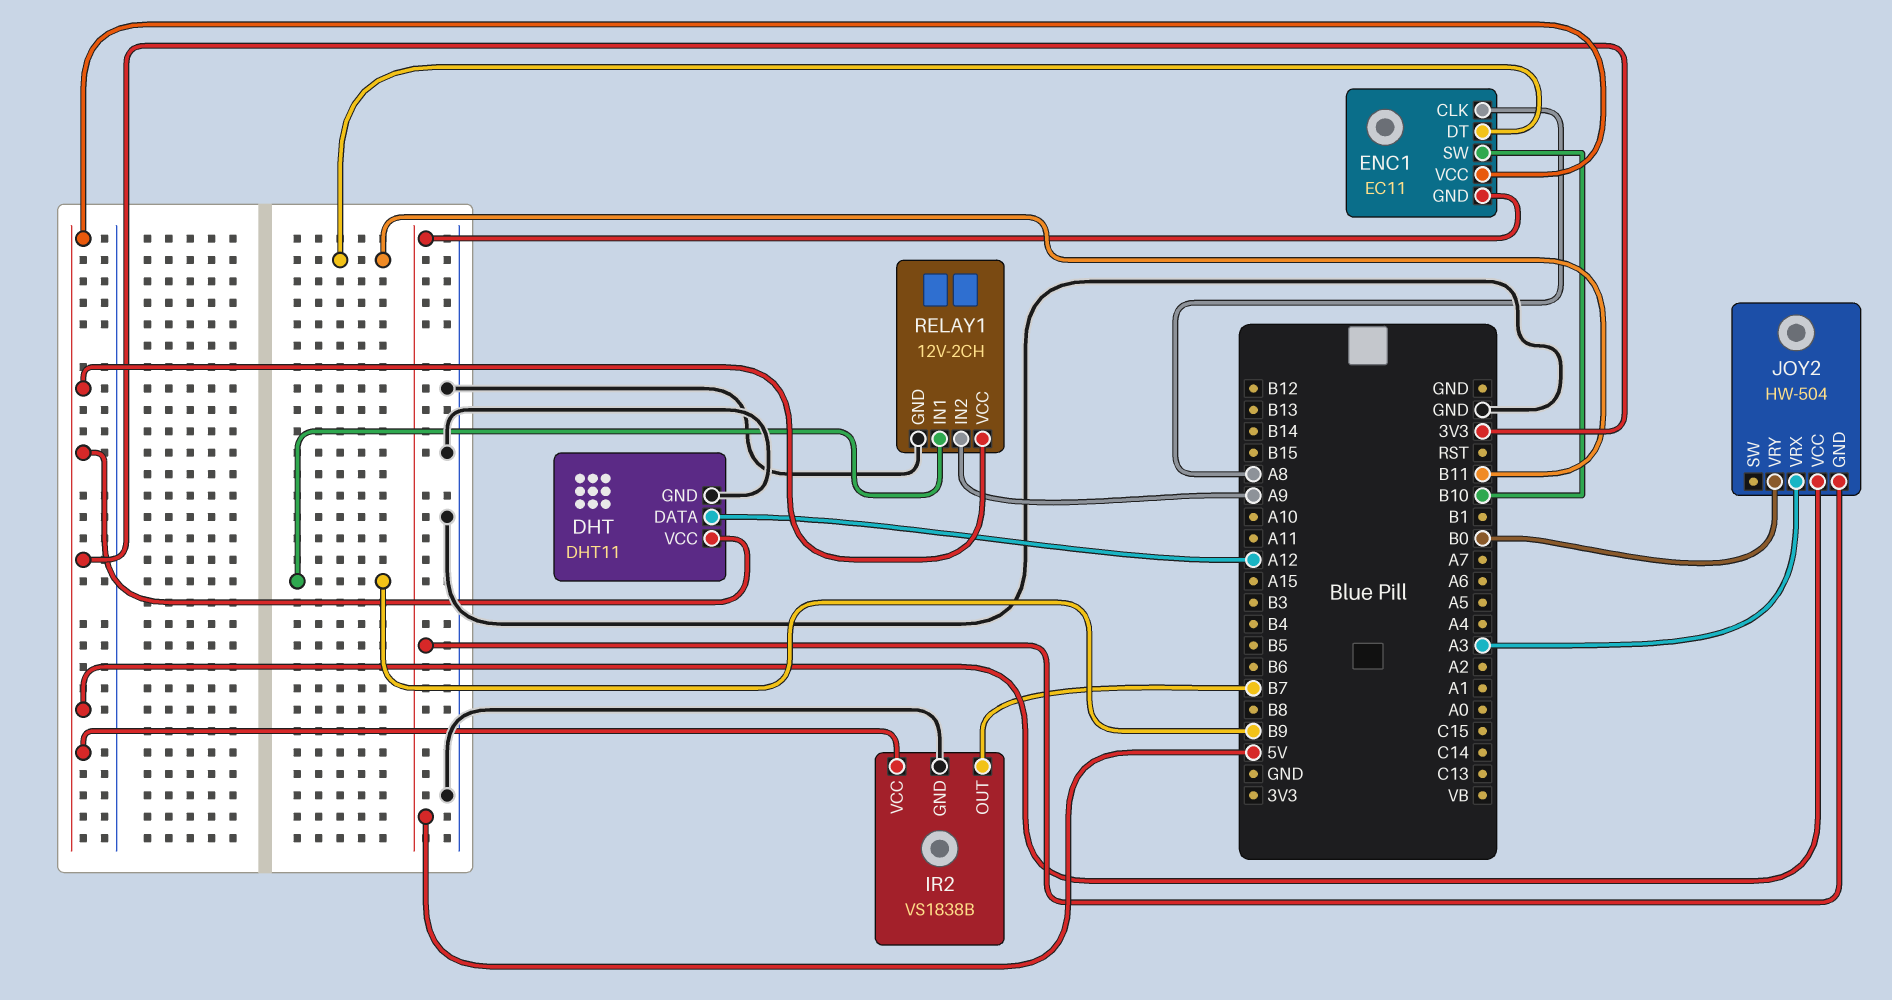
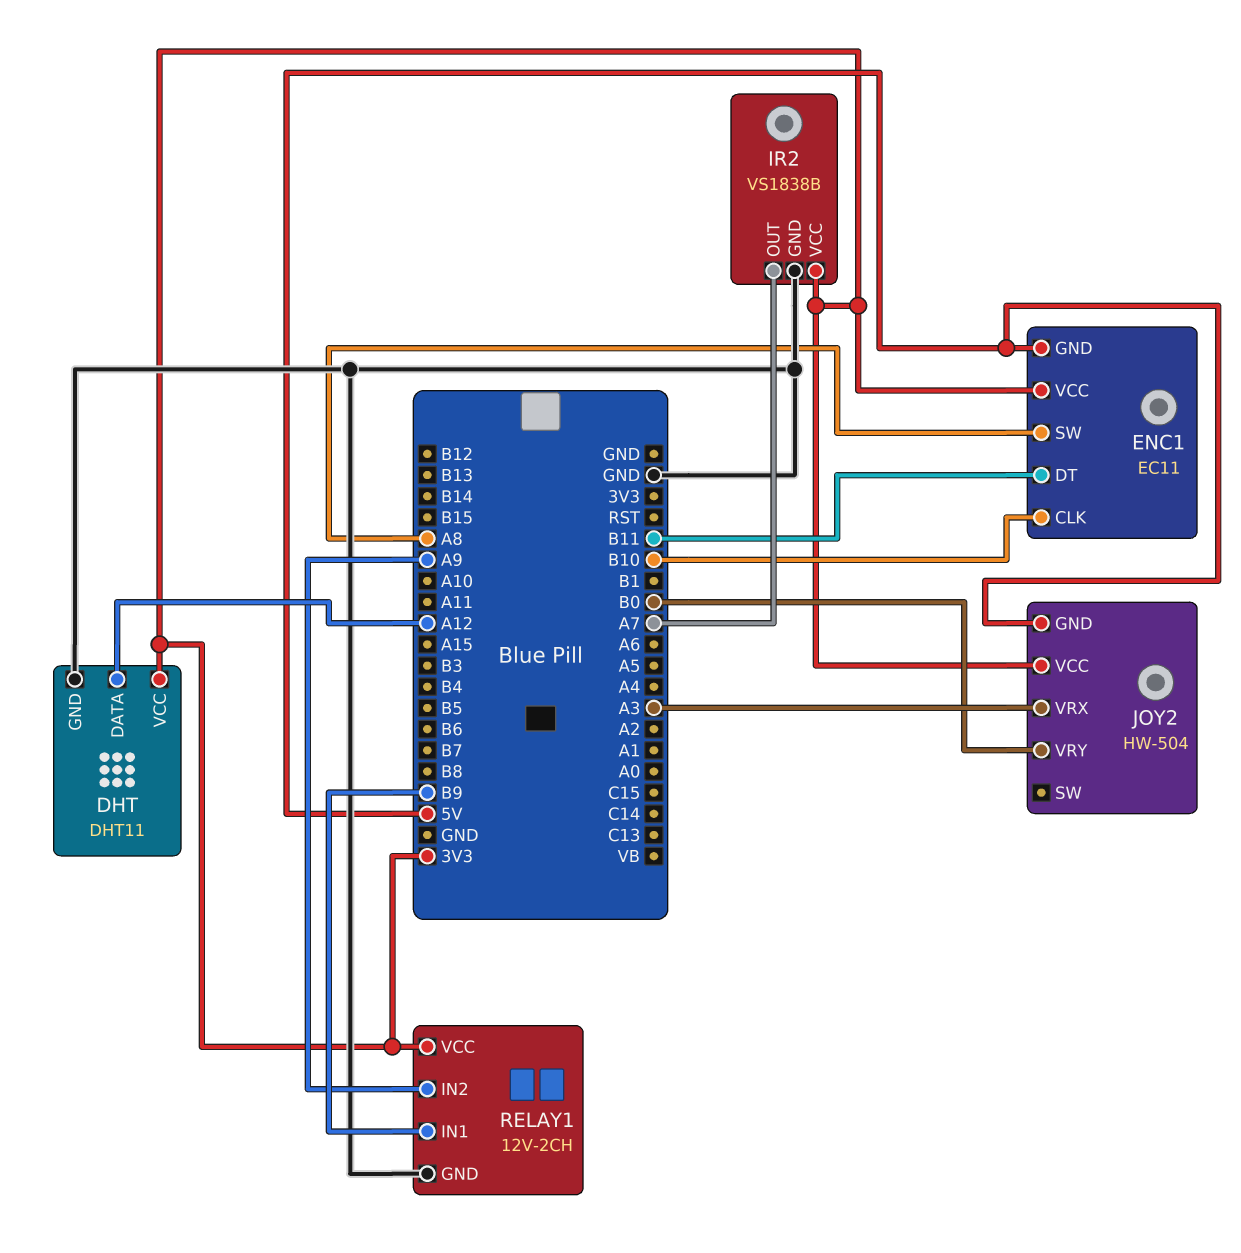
ENC1 pin CLK: A8 -> B10
ENC1 pin SW: B10 -> A8
IR2 pin OUT: B7 -> A7

